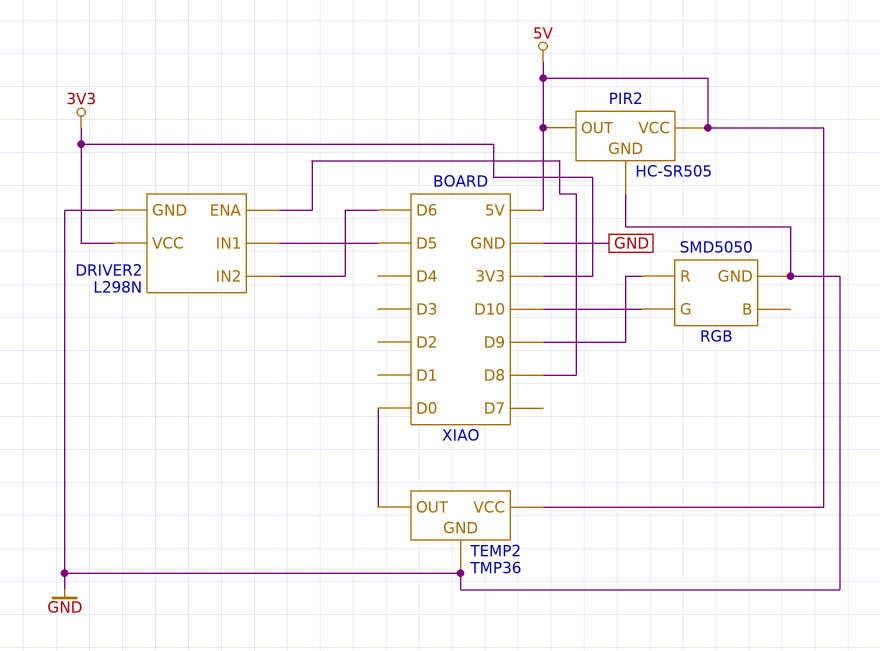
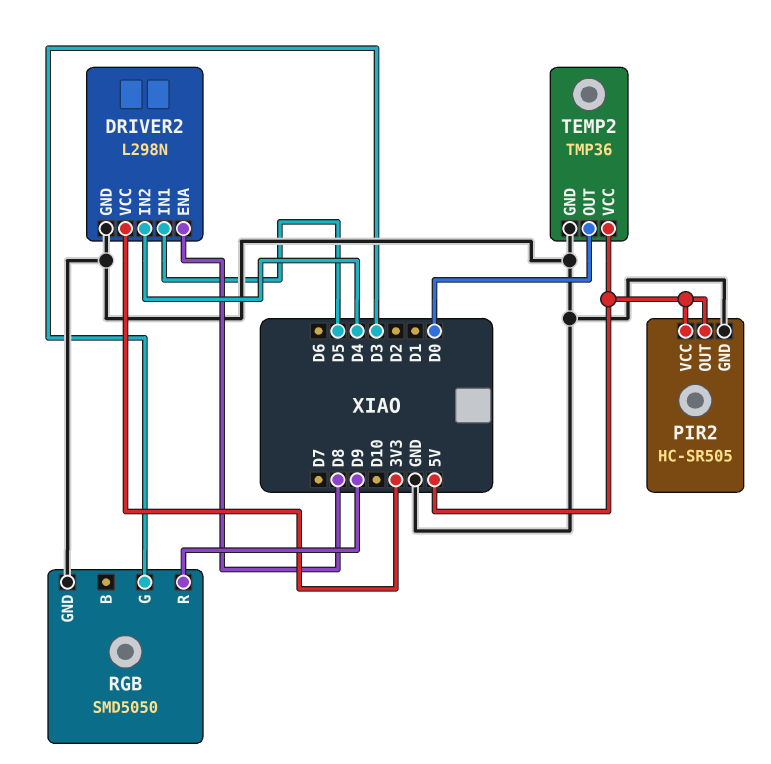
DRIVER2 pin IN2: D6 -> D4
RGB pin G: D10 -> D3

